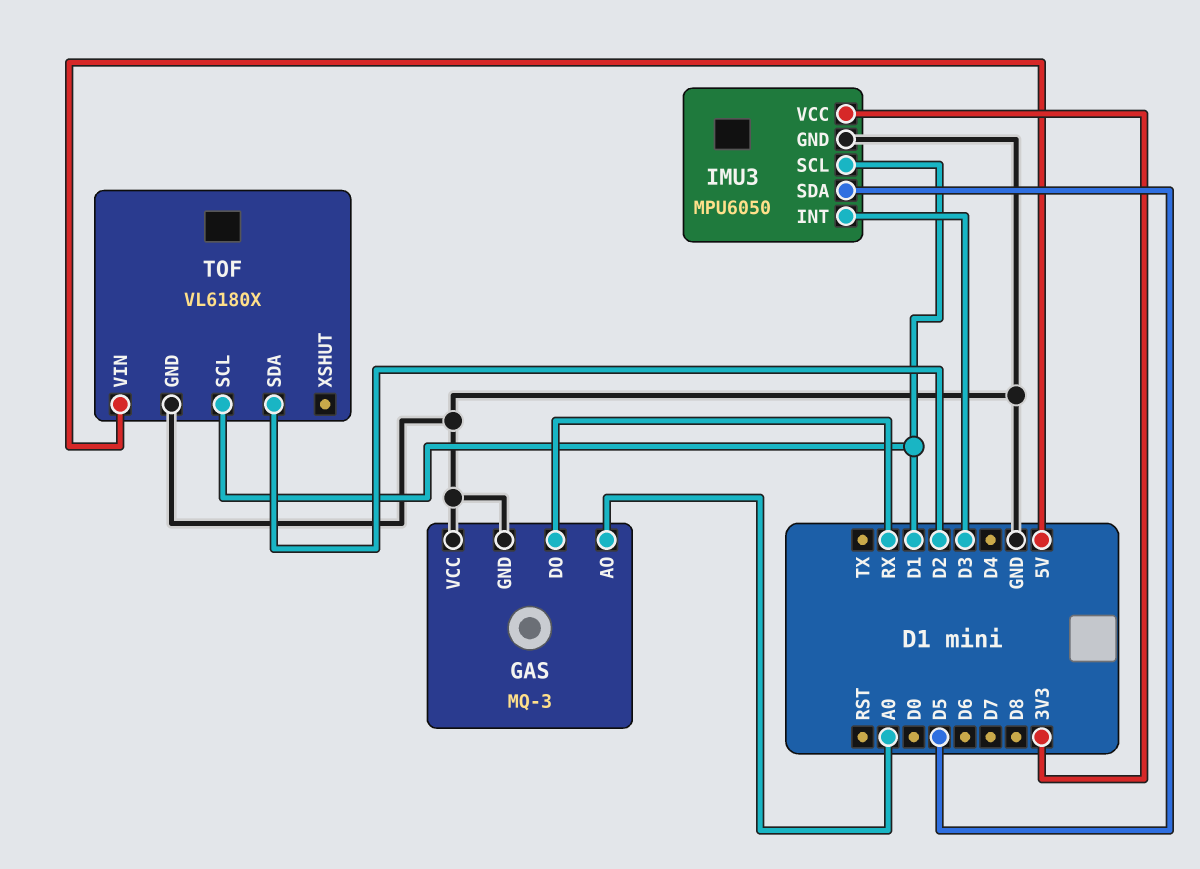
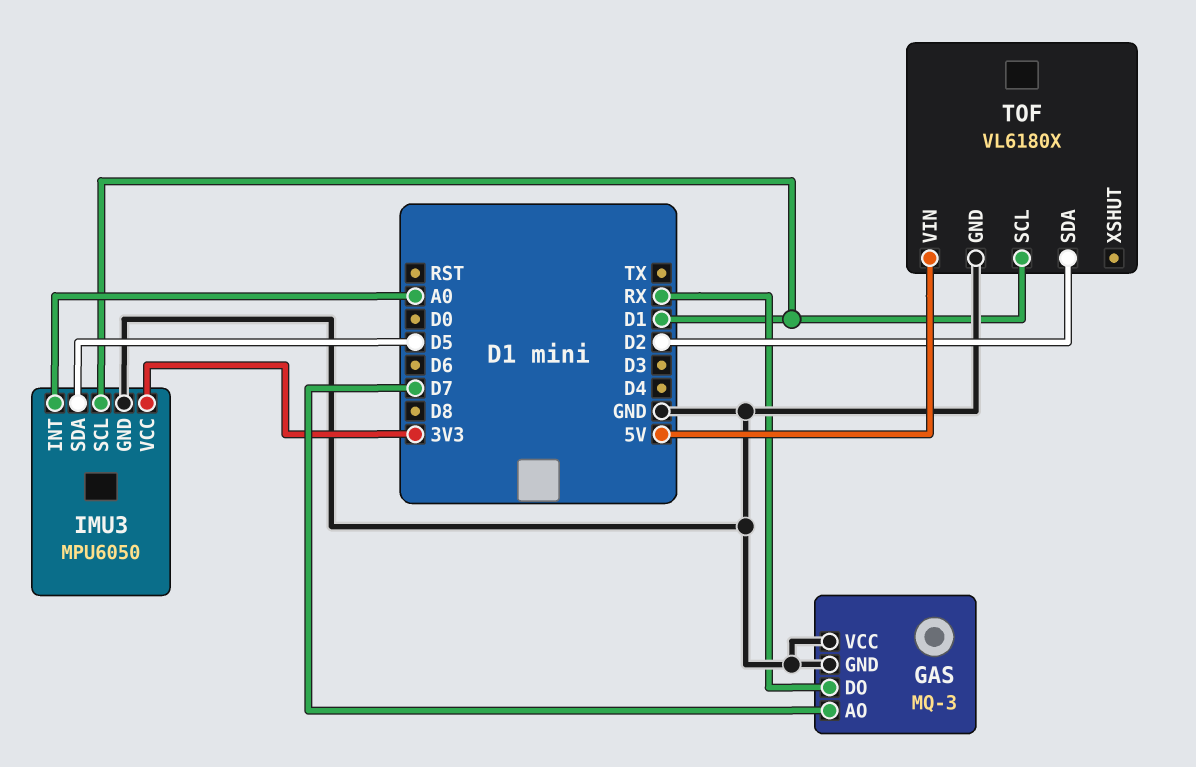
GAS pin AO: A0 -> D7
IMU3 pin INT: D3 -> A0

